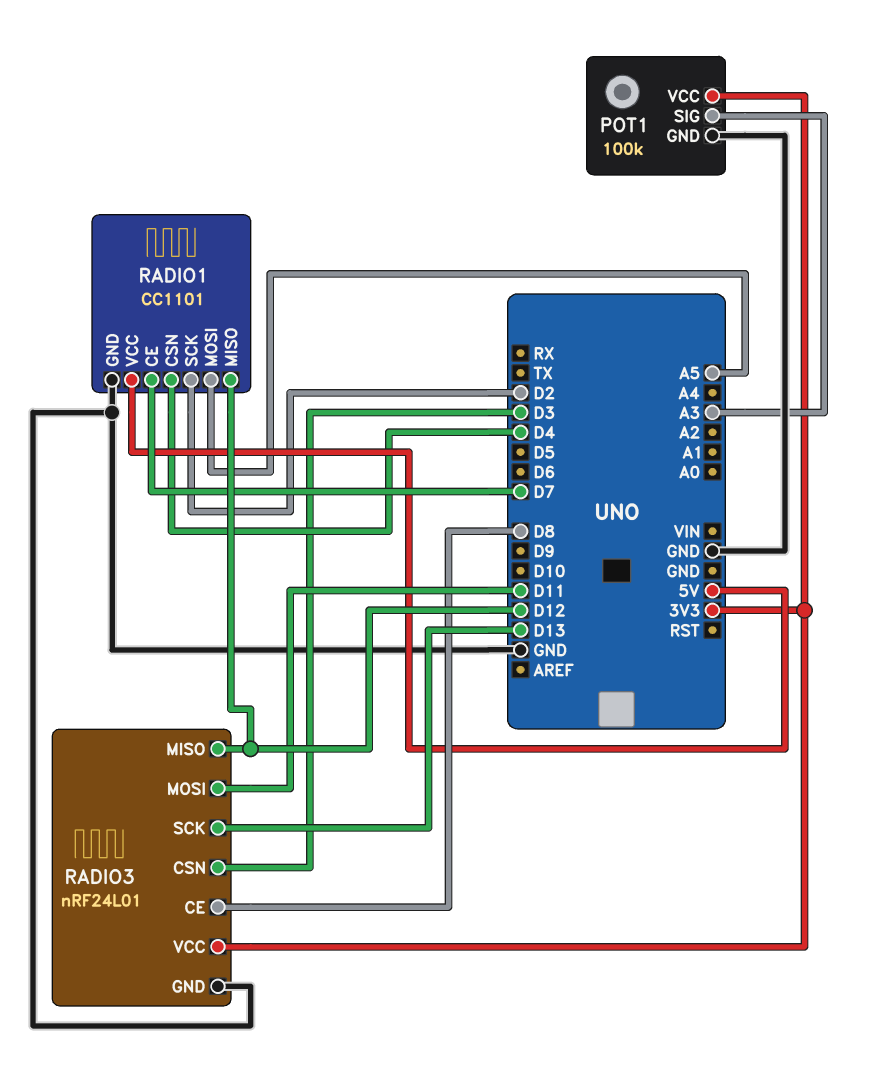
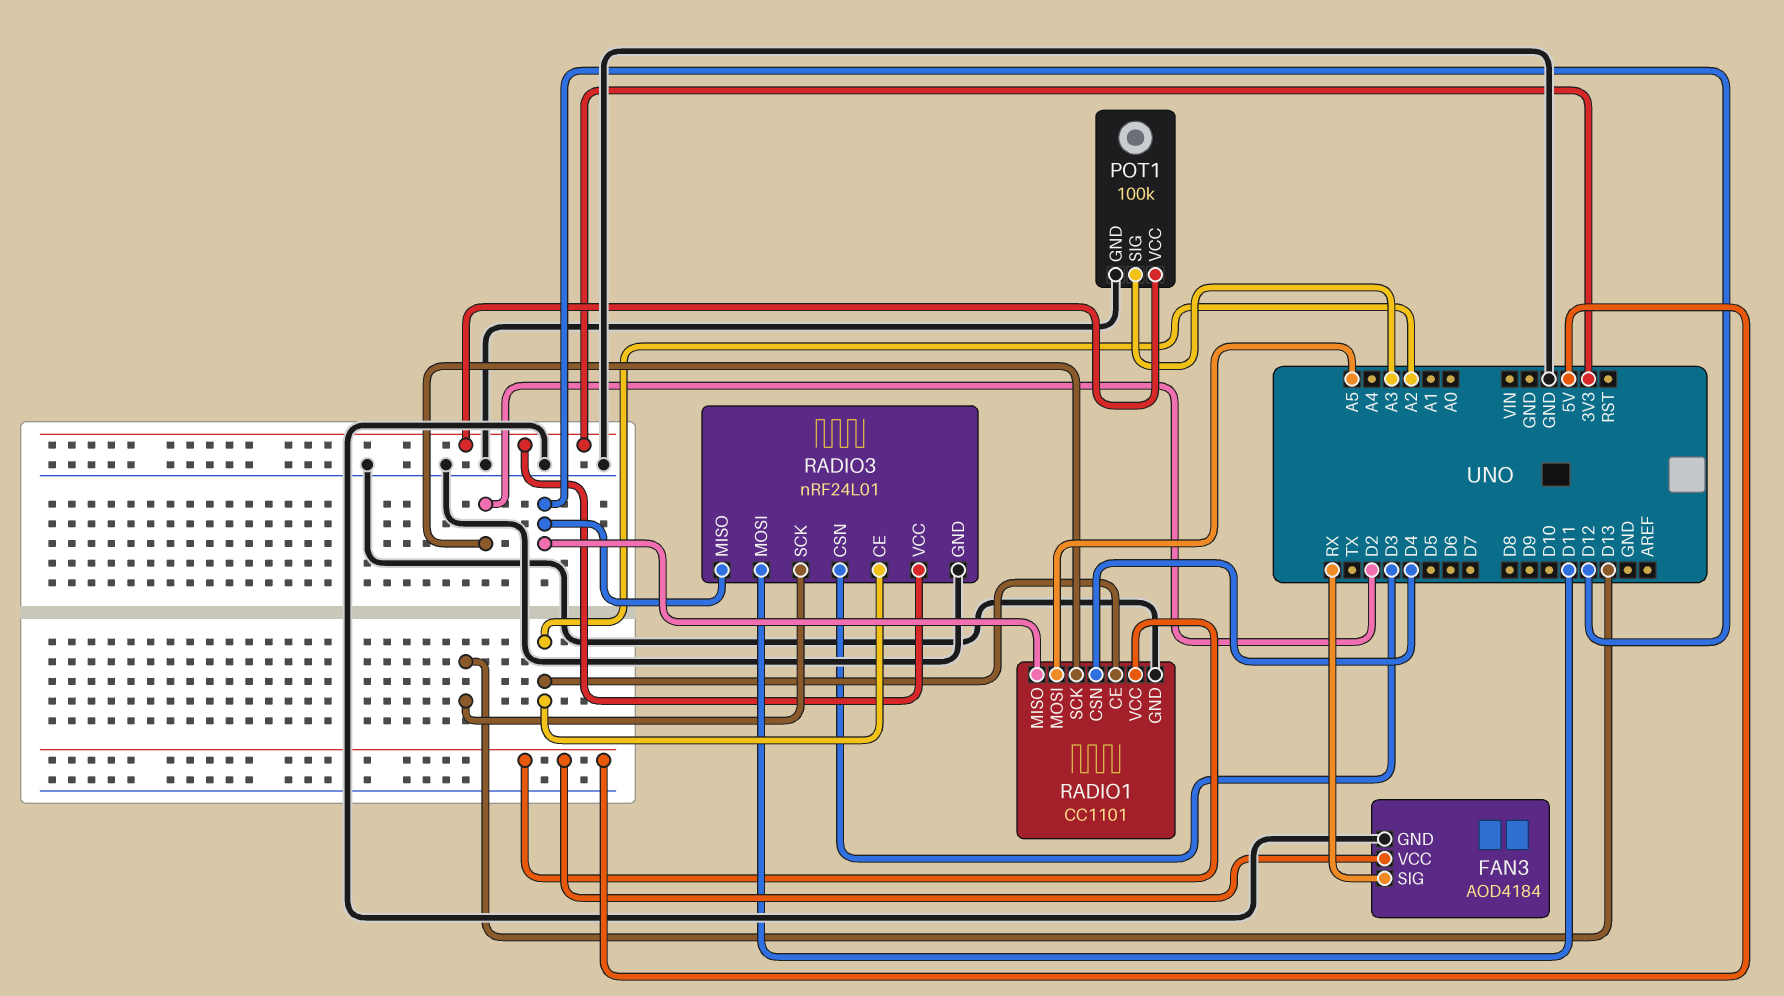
FAN3: none -> AOD4184
FAN3 pin GND: none -> GND
FAN3 pin SIG: none -> RX
FAN3 pin VCC: none -> 5V
RADIO1 pin CE: D7 -> A2
RADIO3 pin CE: D8 -> A2

